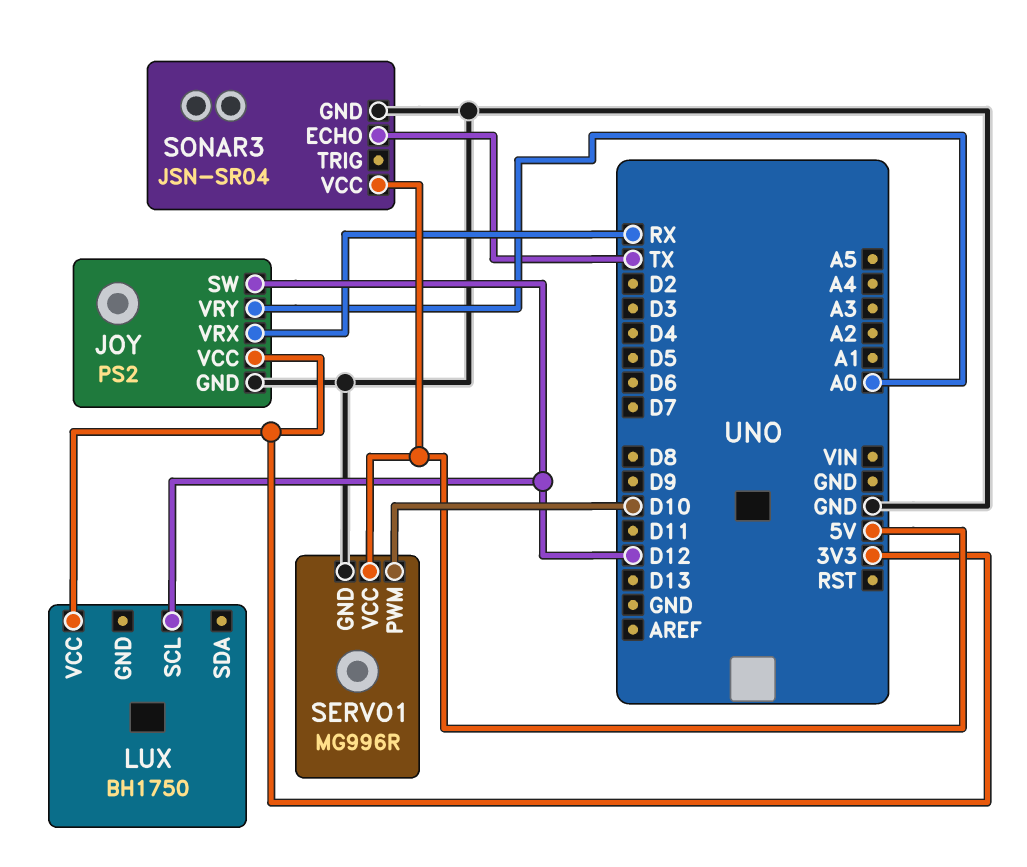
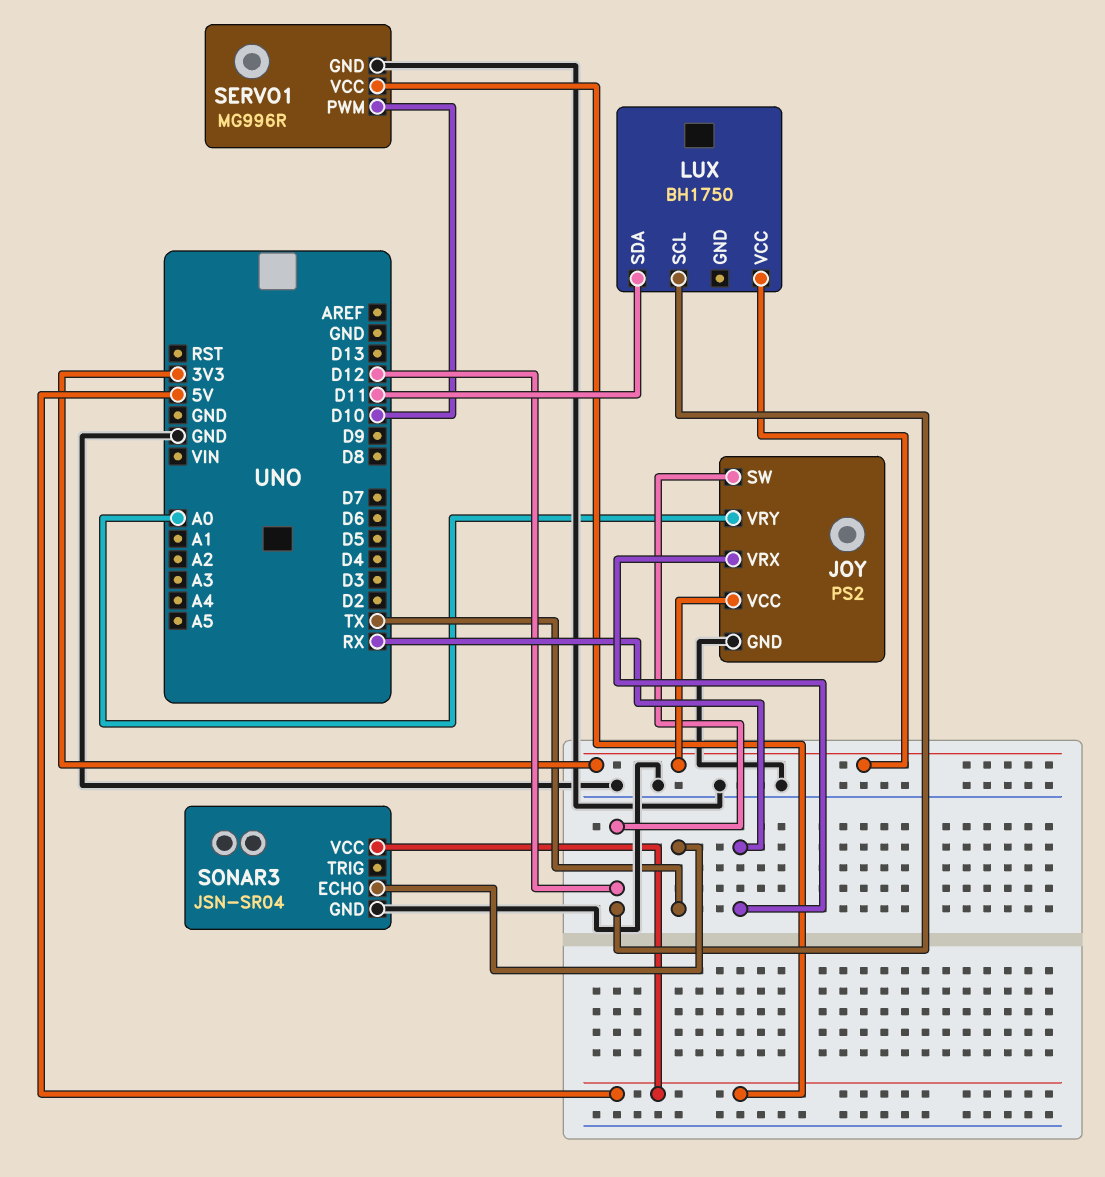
LUX pin SDA: none -> D11

